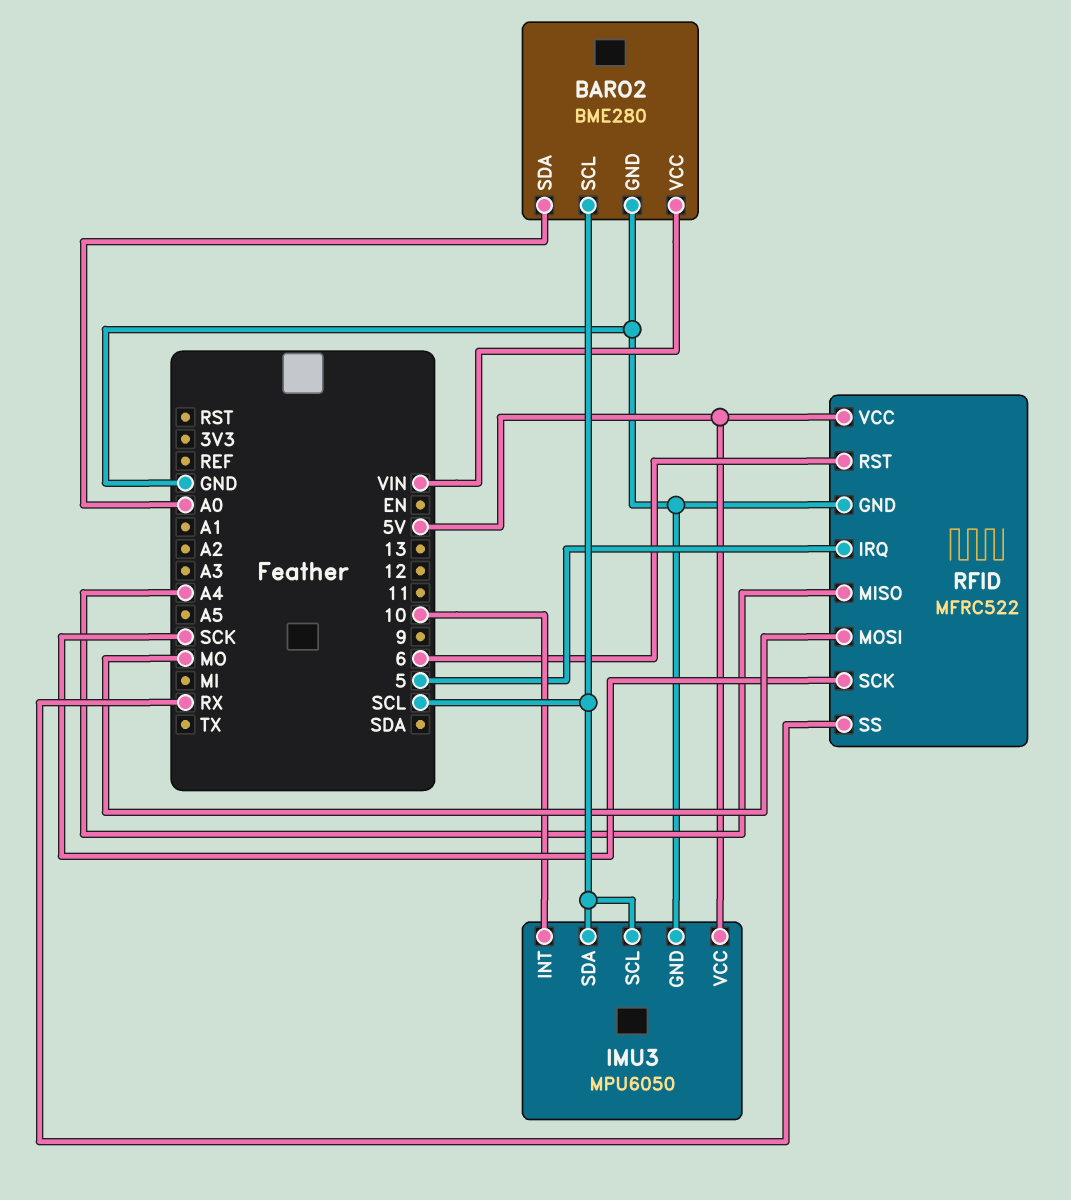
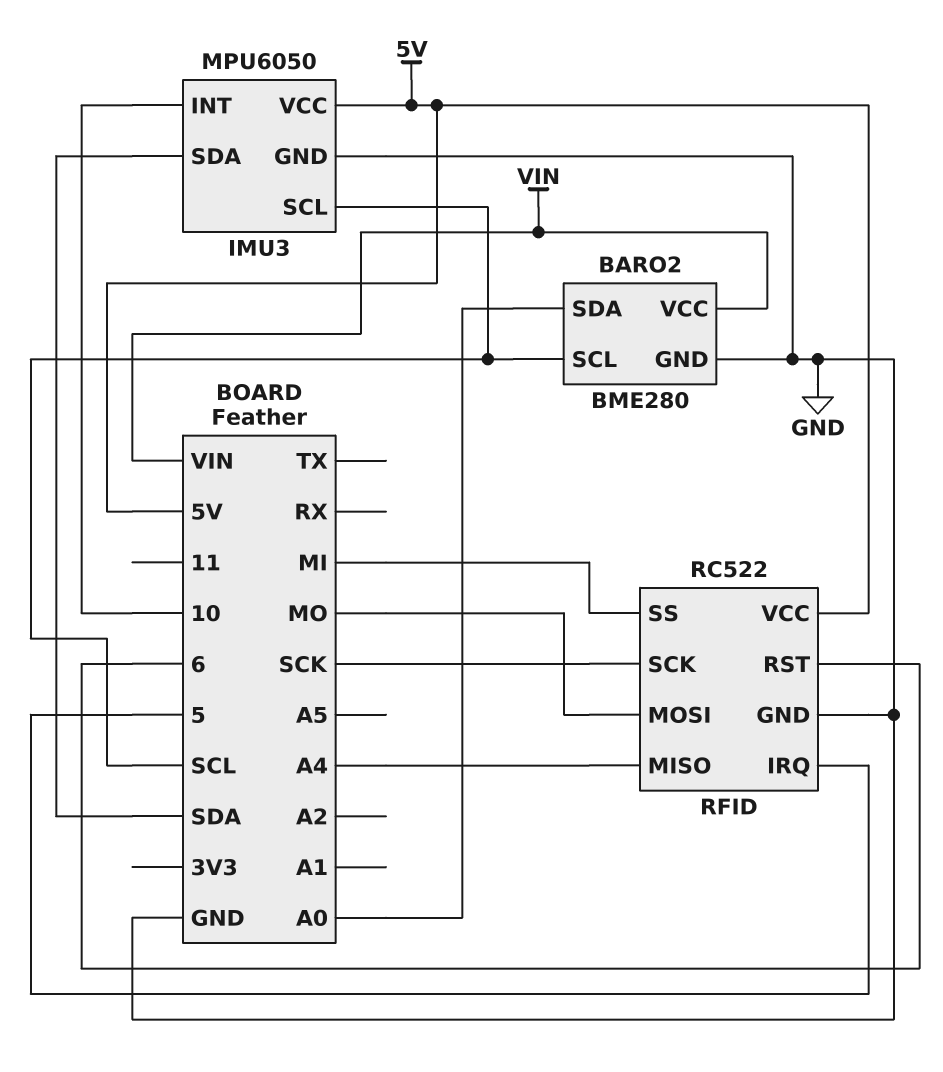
IMU3 pin SDA: SCL -> SDA
RFID: MFRC522 -> RC522
RFID pin SS: RX -> MI

